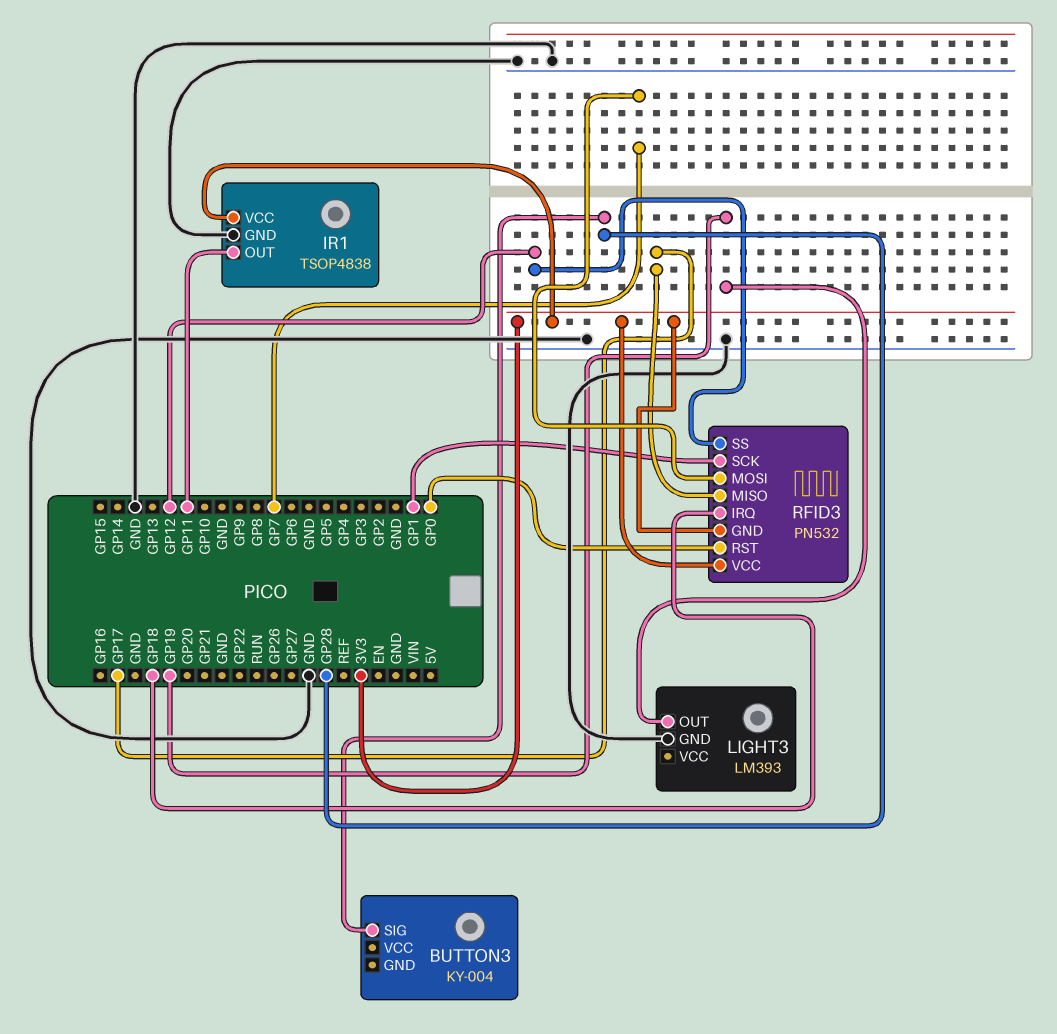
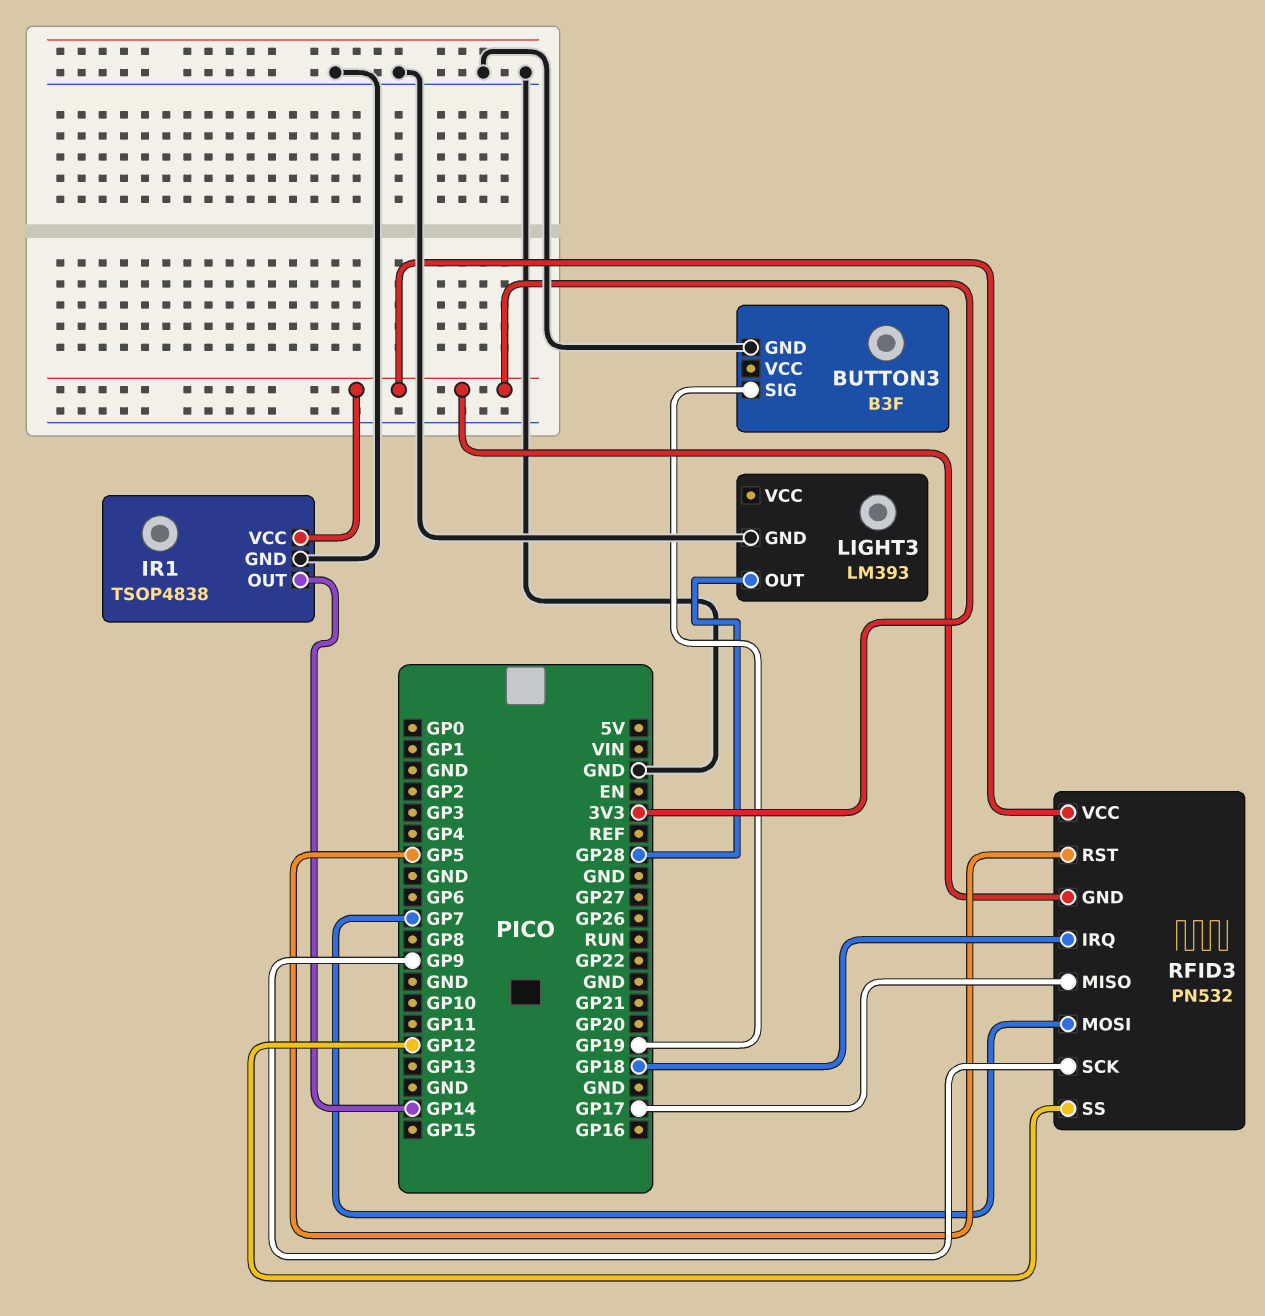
BUTTON3: KY-004 -> B3F
BUTTON3 pin GND: none -> GND
BUTTON3 pin SIG: GP28 -> GP19
IR1 pin OUT: GP11 -> GP14
LIGHT3 pin OUT: GP19 -> GP28
RFID3 pin RST: GP0 -> GP5
RFID3 pin SCK: GP1 -> GP9

